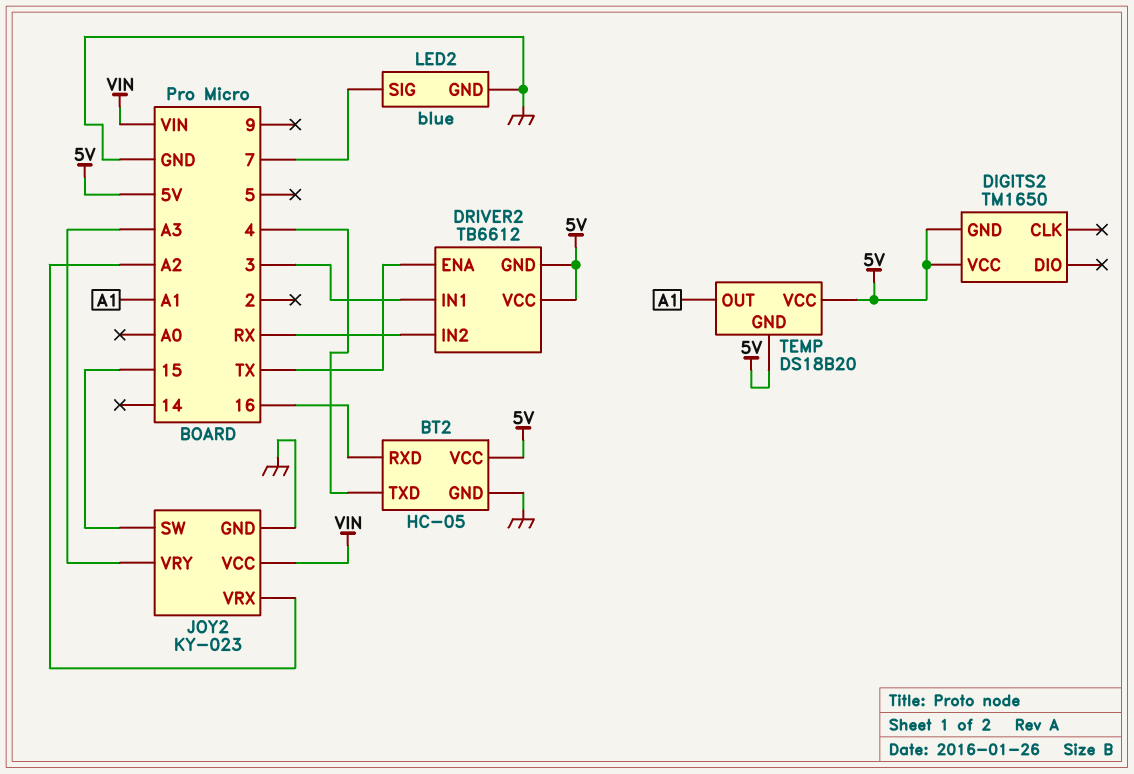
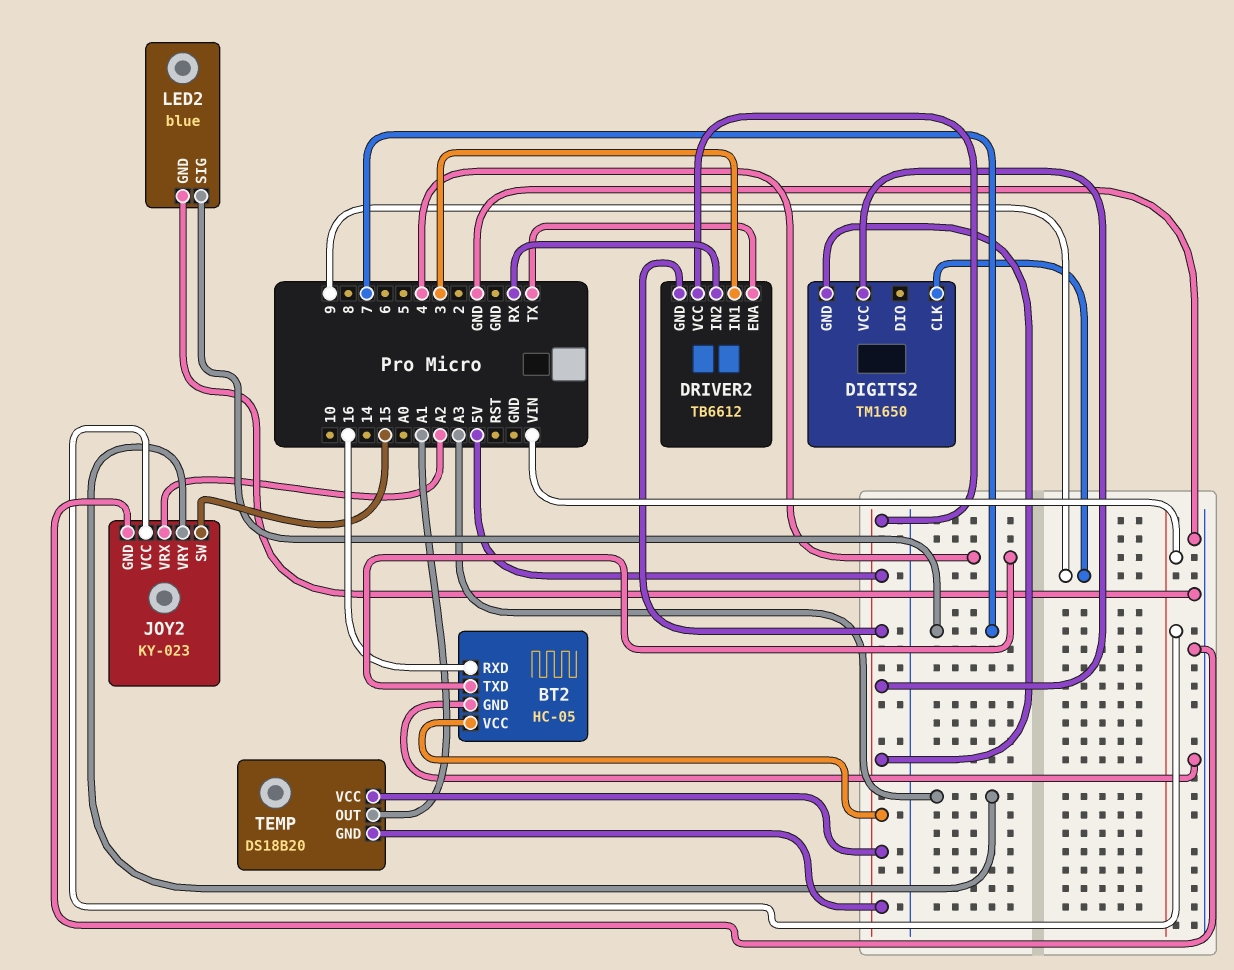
DIGITS2 pin CLK: none -> 9

